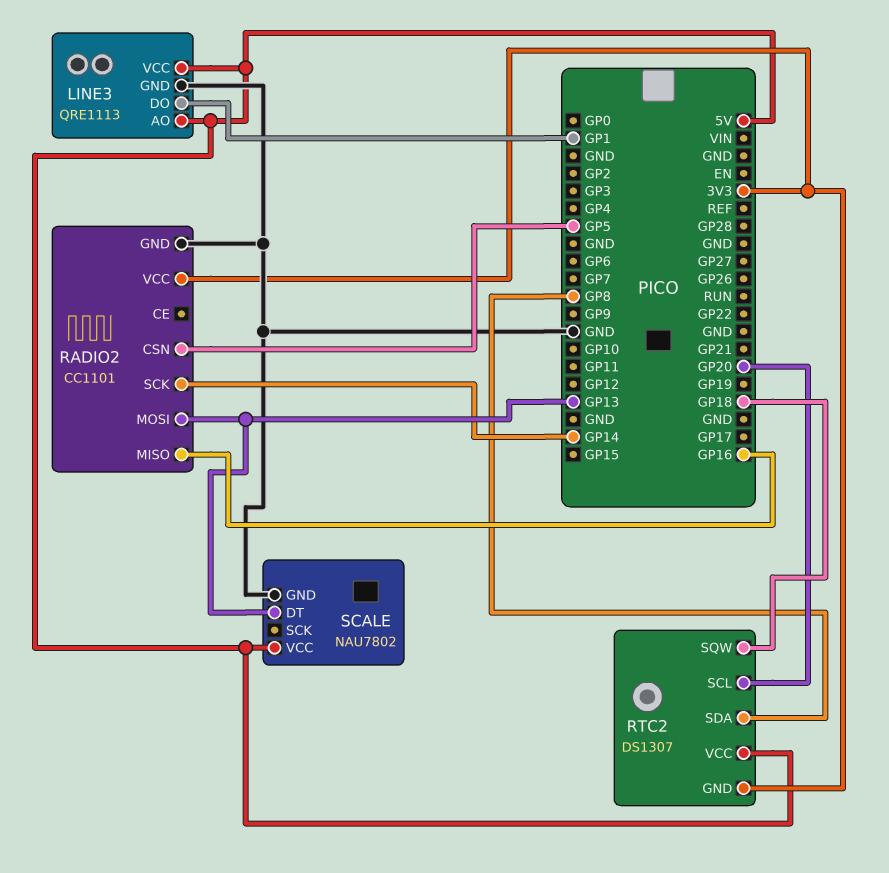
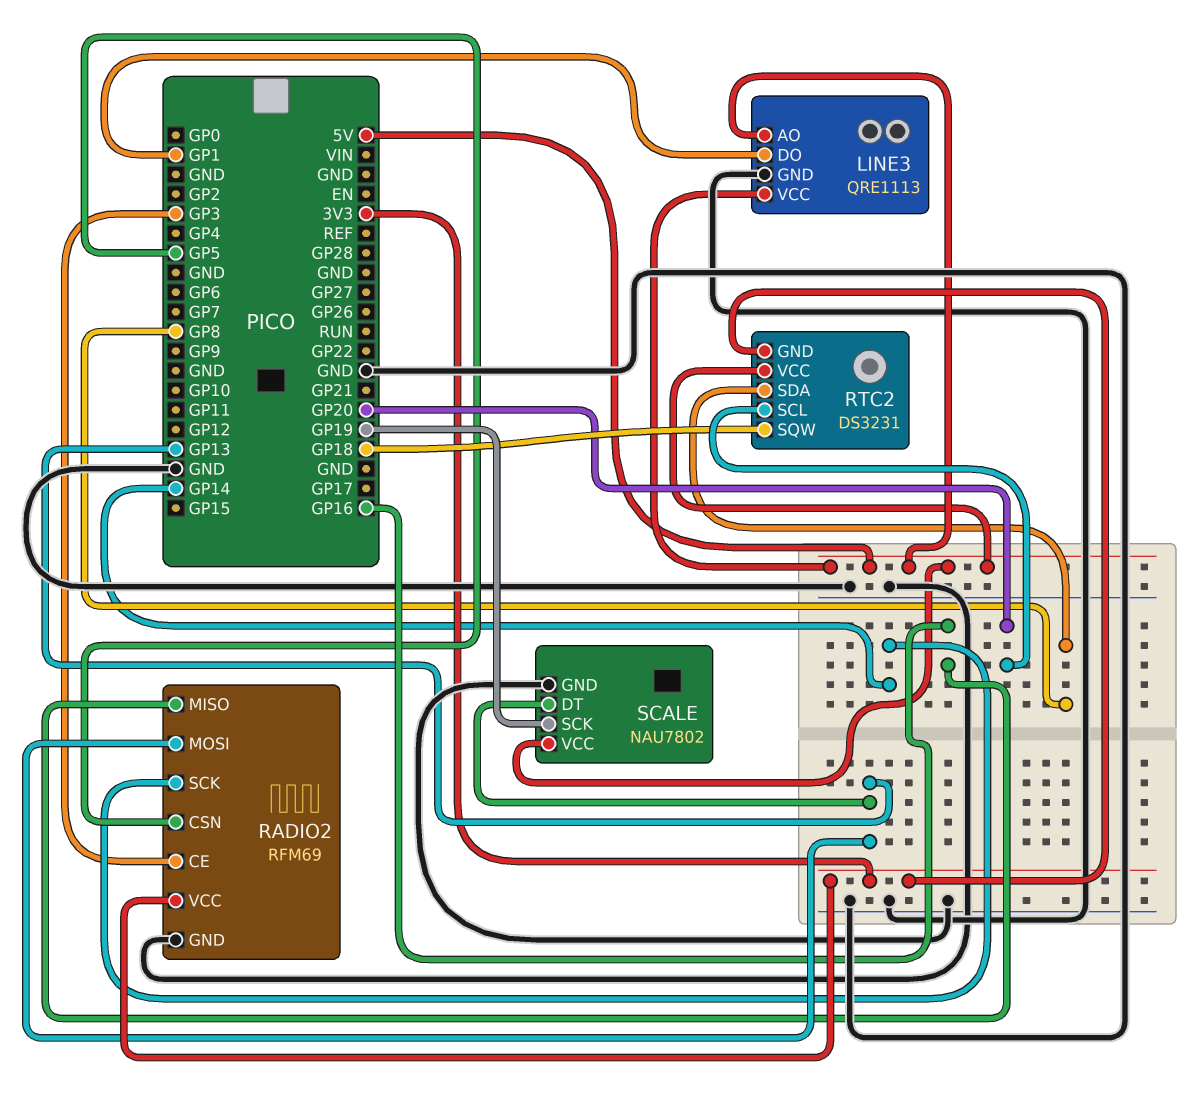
RADIO2: CC1101 -> RFM69
RADIO2 pin CE: none -> GP3
RTC2: DS1307 -> DS3231
SCALE pin SCK: none -> GP19

